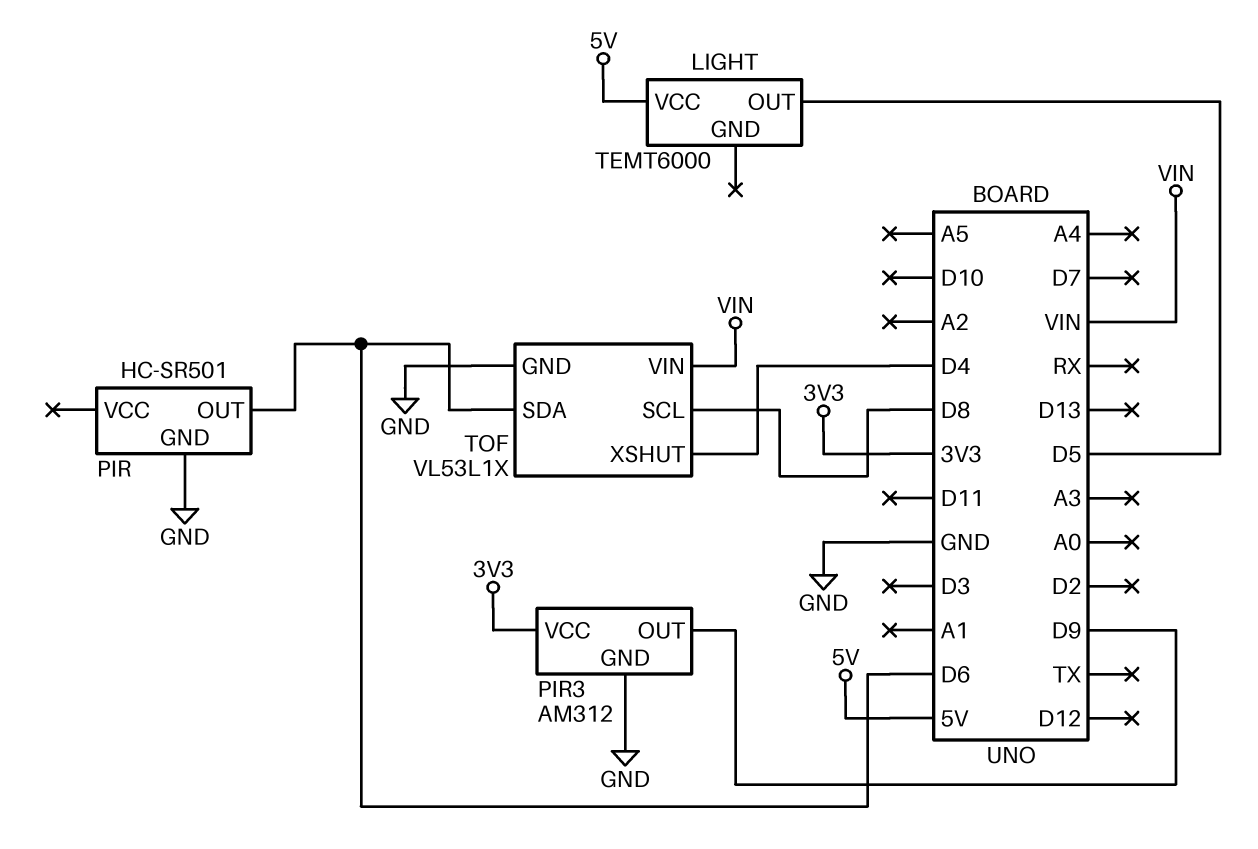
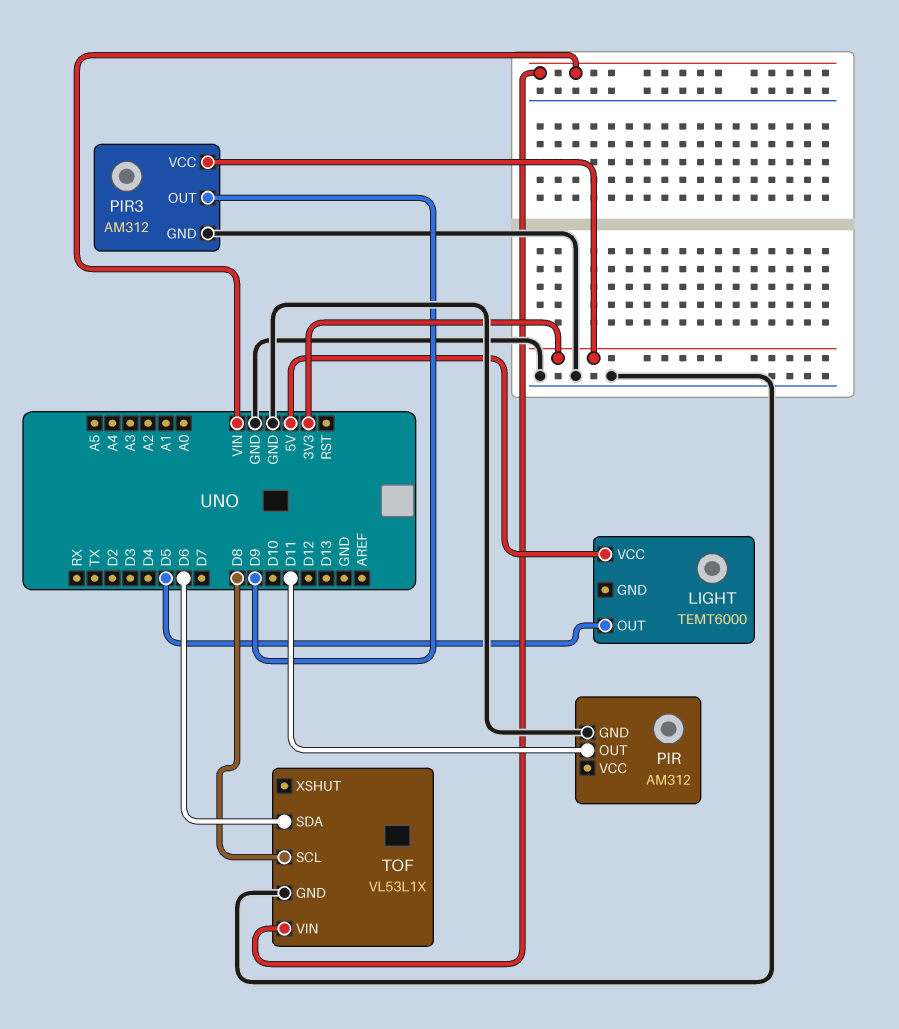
PIR: HC-SR501 -> AM312
PIR pin OUT: D6 -> D11
TOF pin XSHUT: D4 -> none

